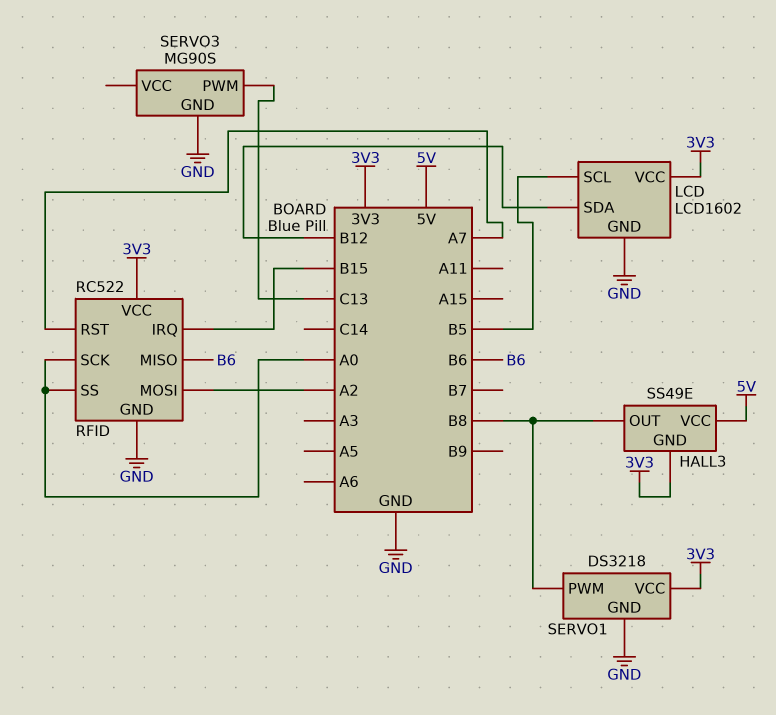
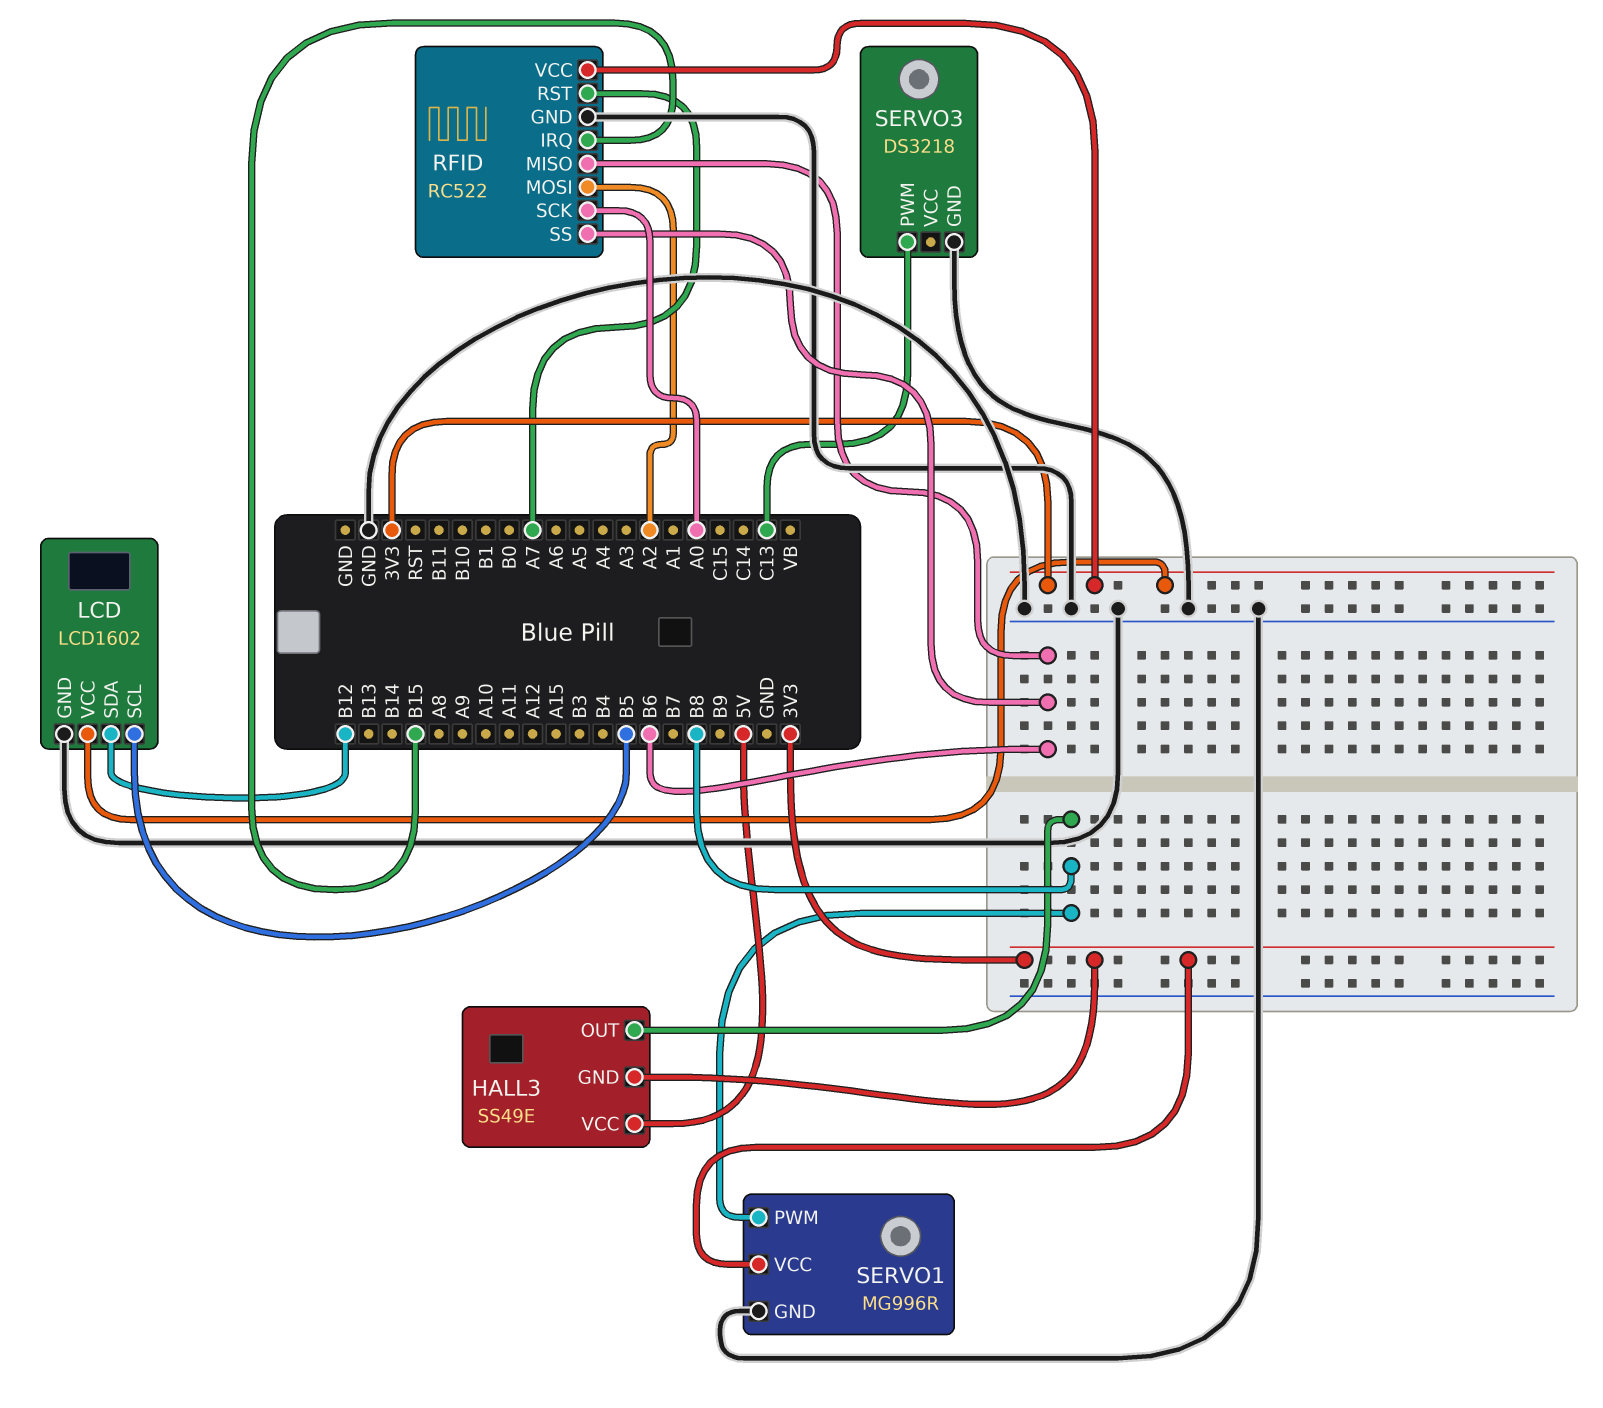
RFID pin SS: A0 -> B6
SERVO1: DS3218 -> MG996R
SERVO3: MG90S -> DS3218

